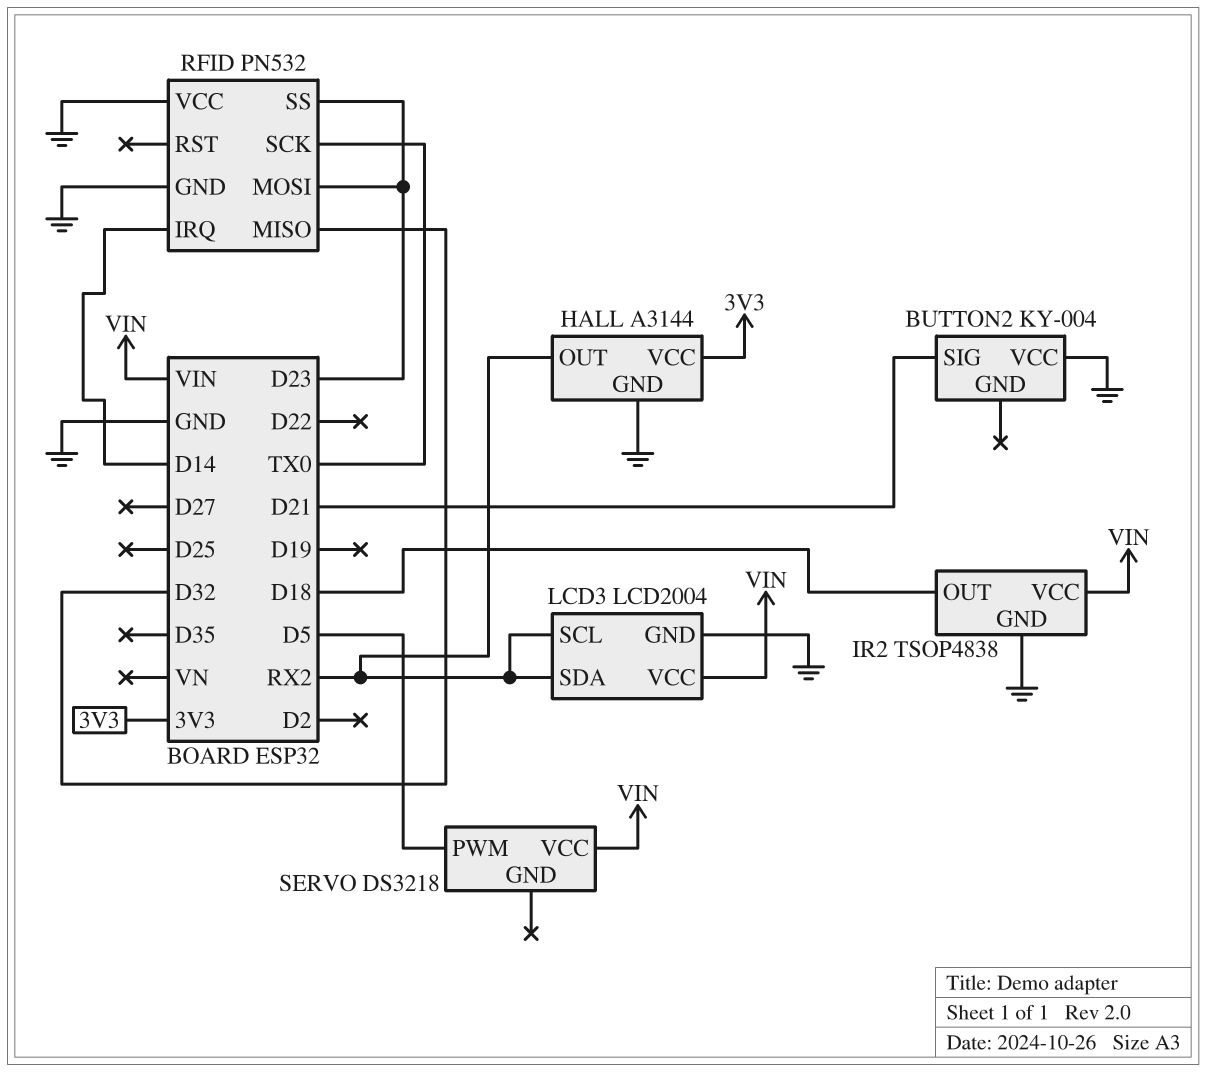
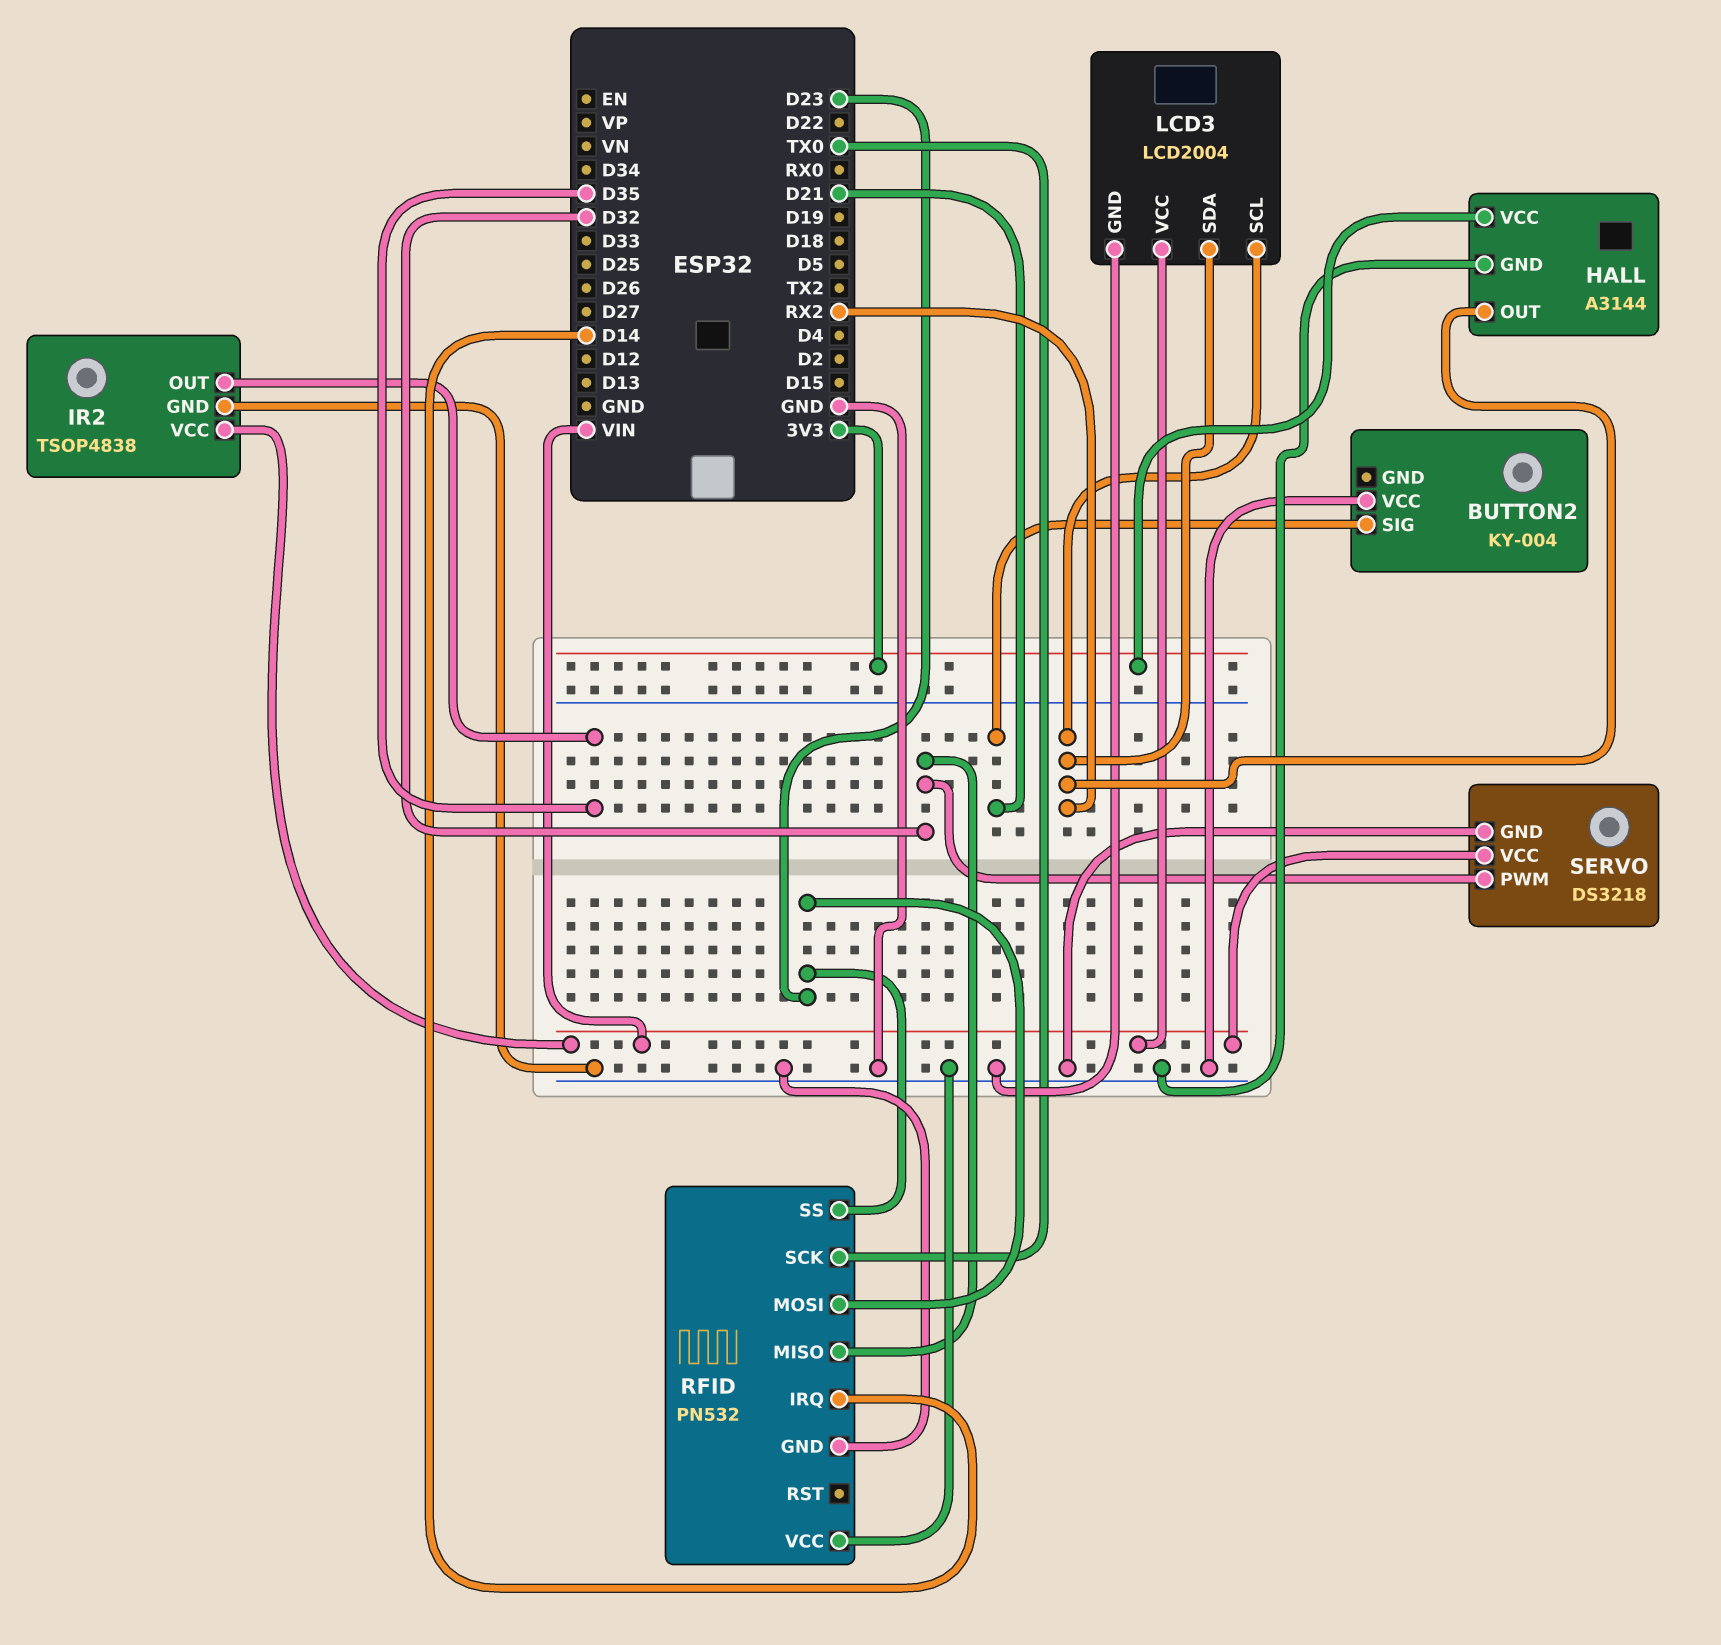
IR2 pin OUT: D18 -> D35
SERVO pin GND: none -> GND
SERVO pin PWM: D5 -> D32

